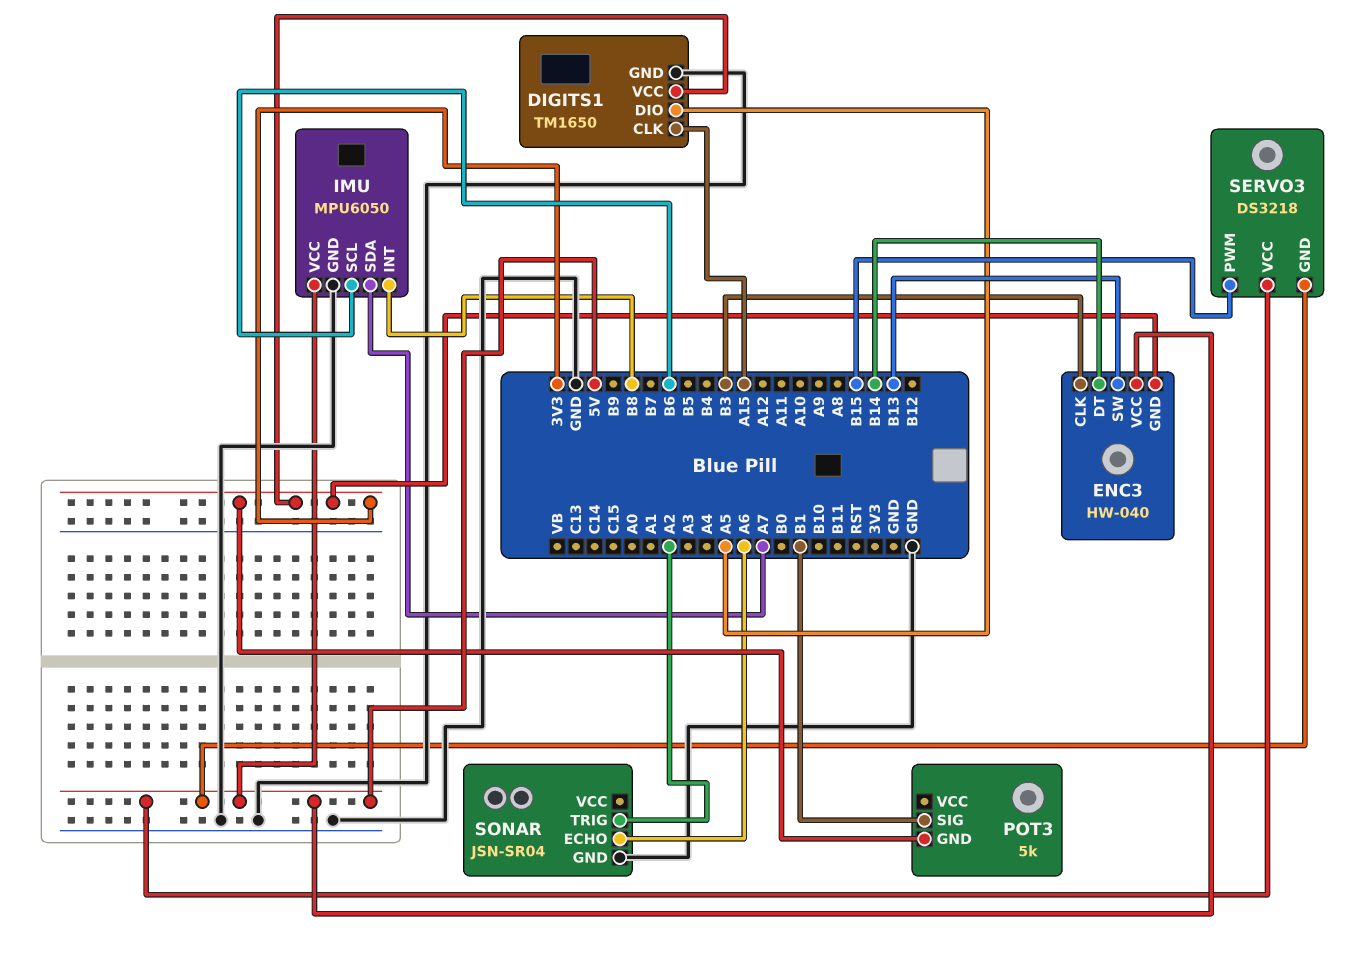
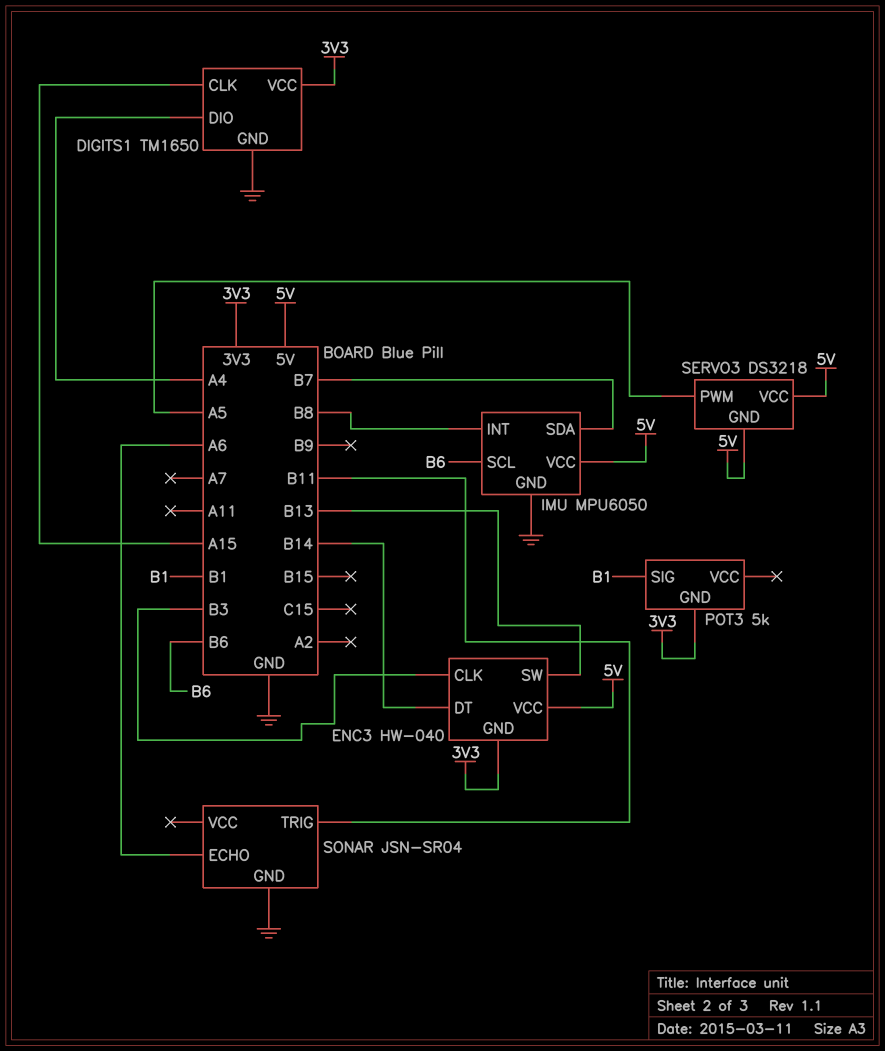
DIGITS1 pin DIO: A5 -> A4
IMU pin SDA: A7 -> B7
SERVO3 pin PWM: B15 -> A5
SONAR pin TRIG: A2 -> B11

